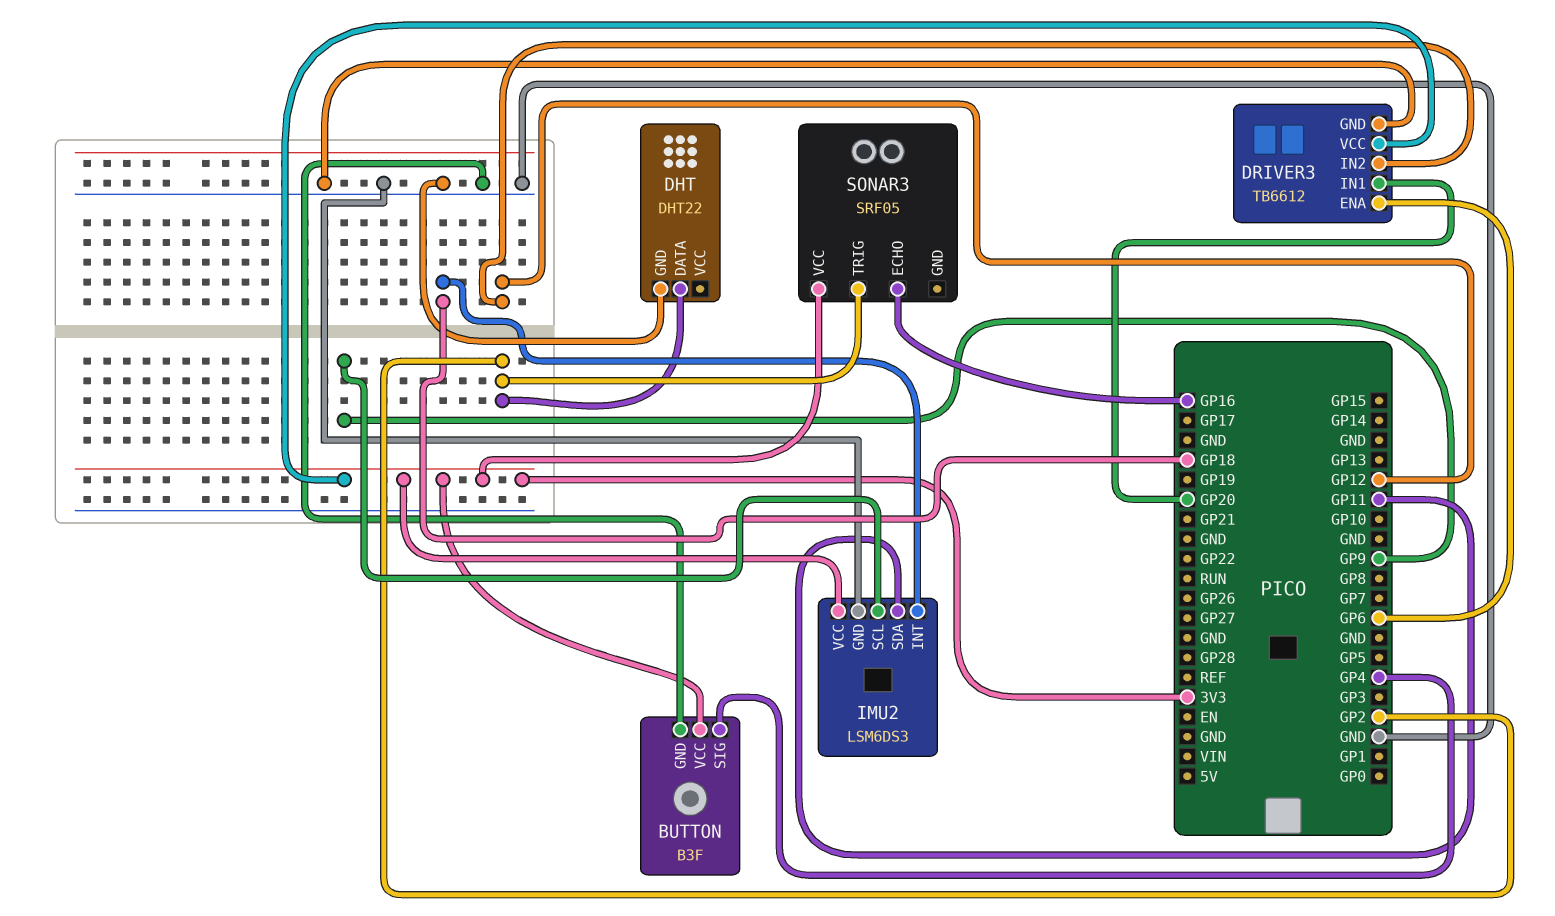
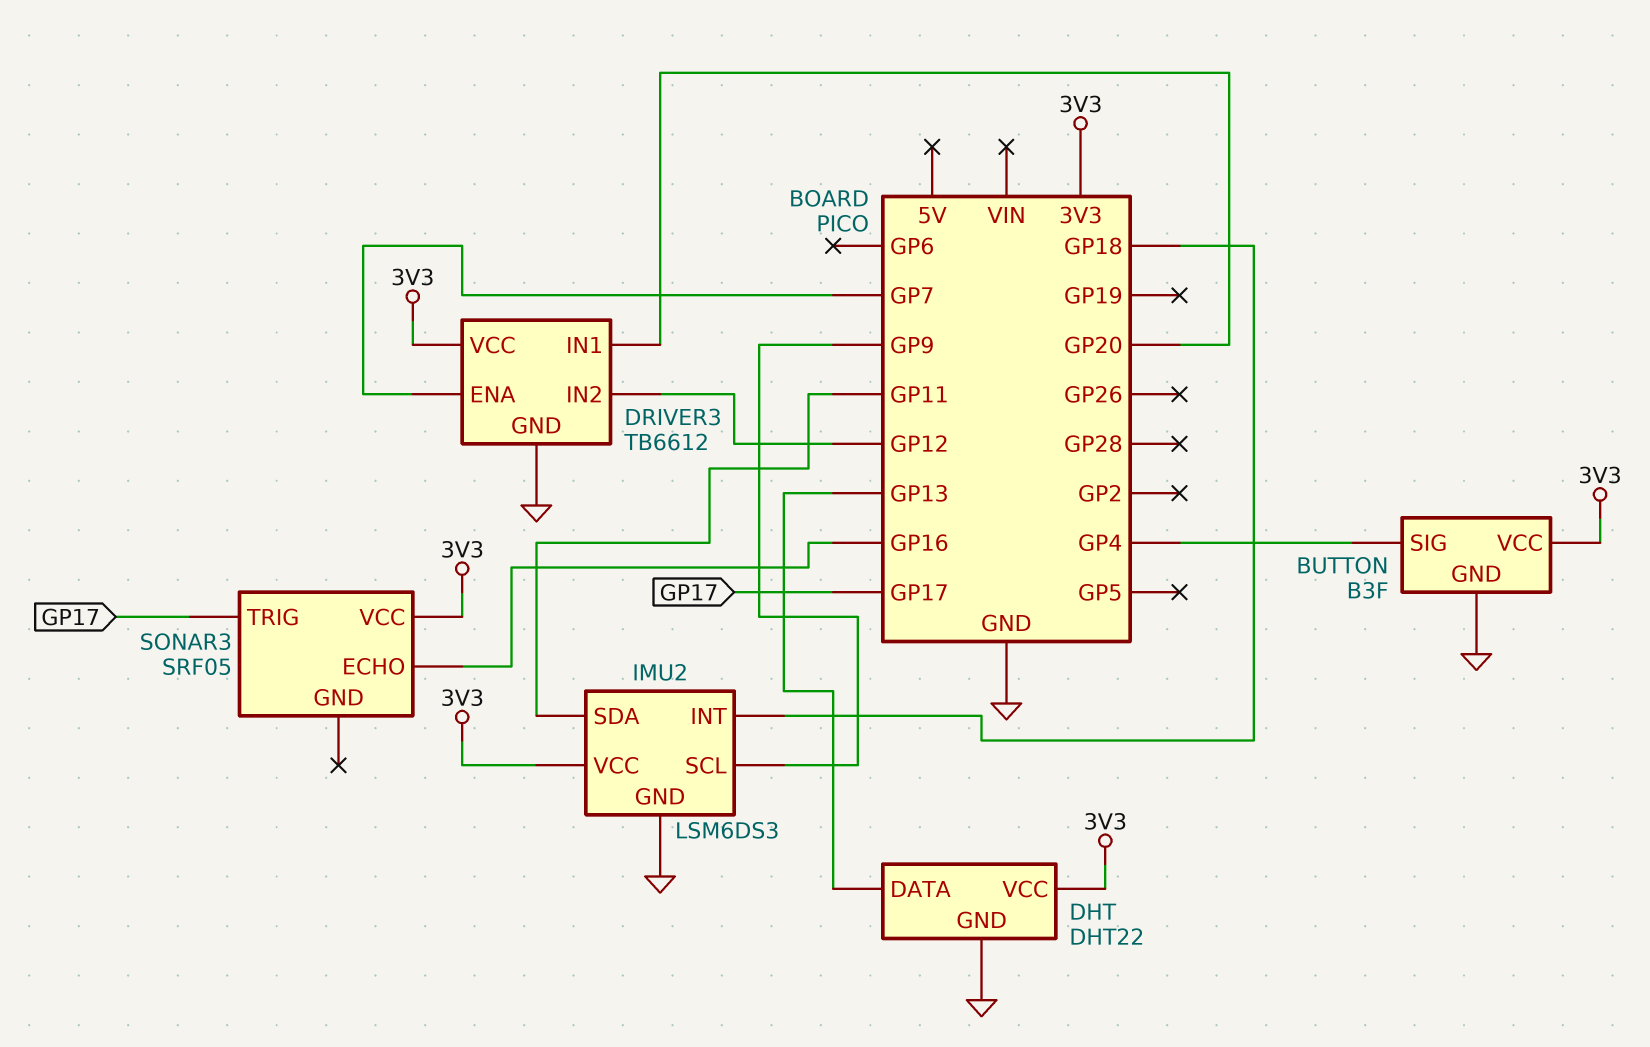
DHT pin DATA: GP2 -> GP13
DHT pin VCC: none -> 3V3
DRIVER3 pin ENA: GP6 -> GP7
SONAR3 pin TRIG: GP2 -> GP17

